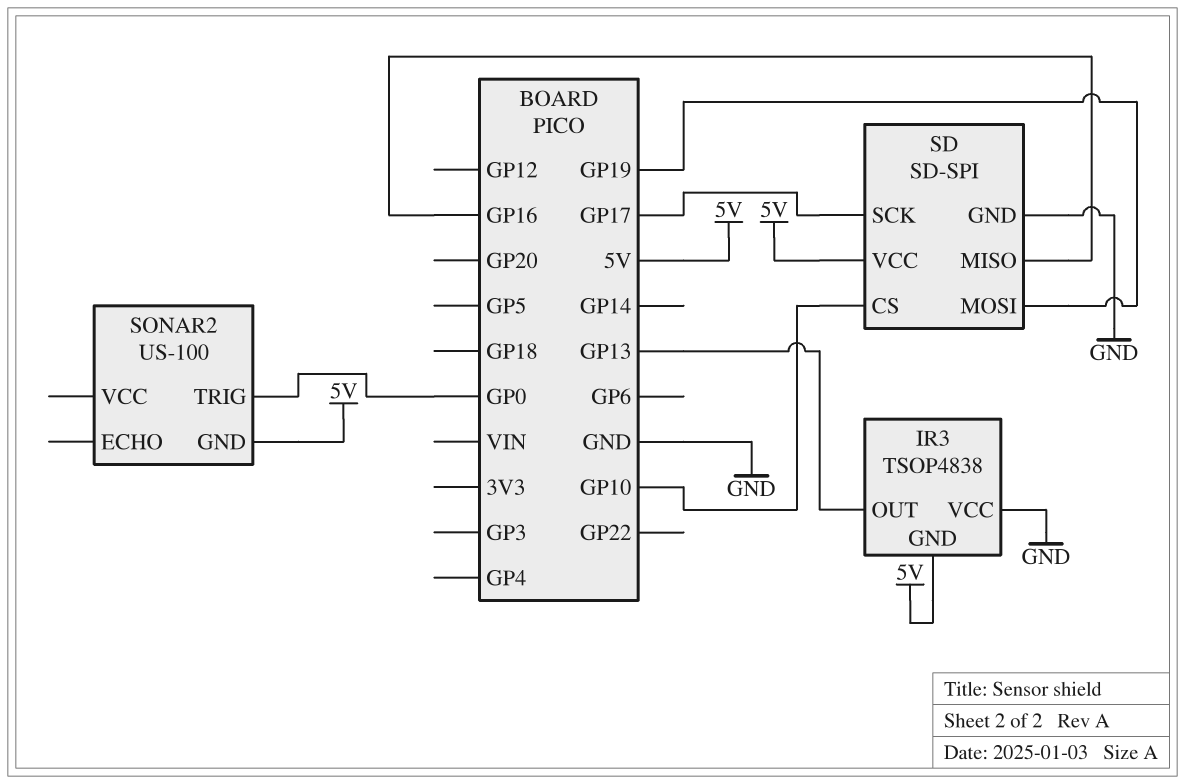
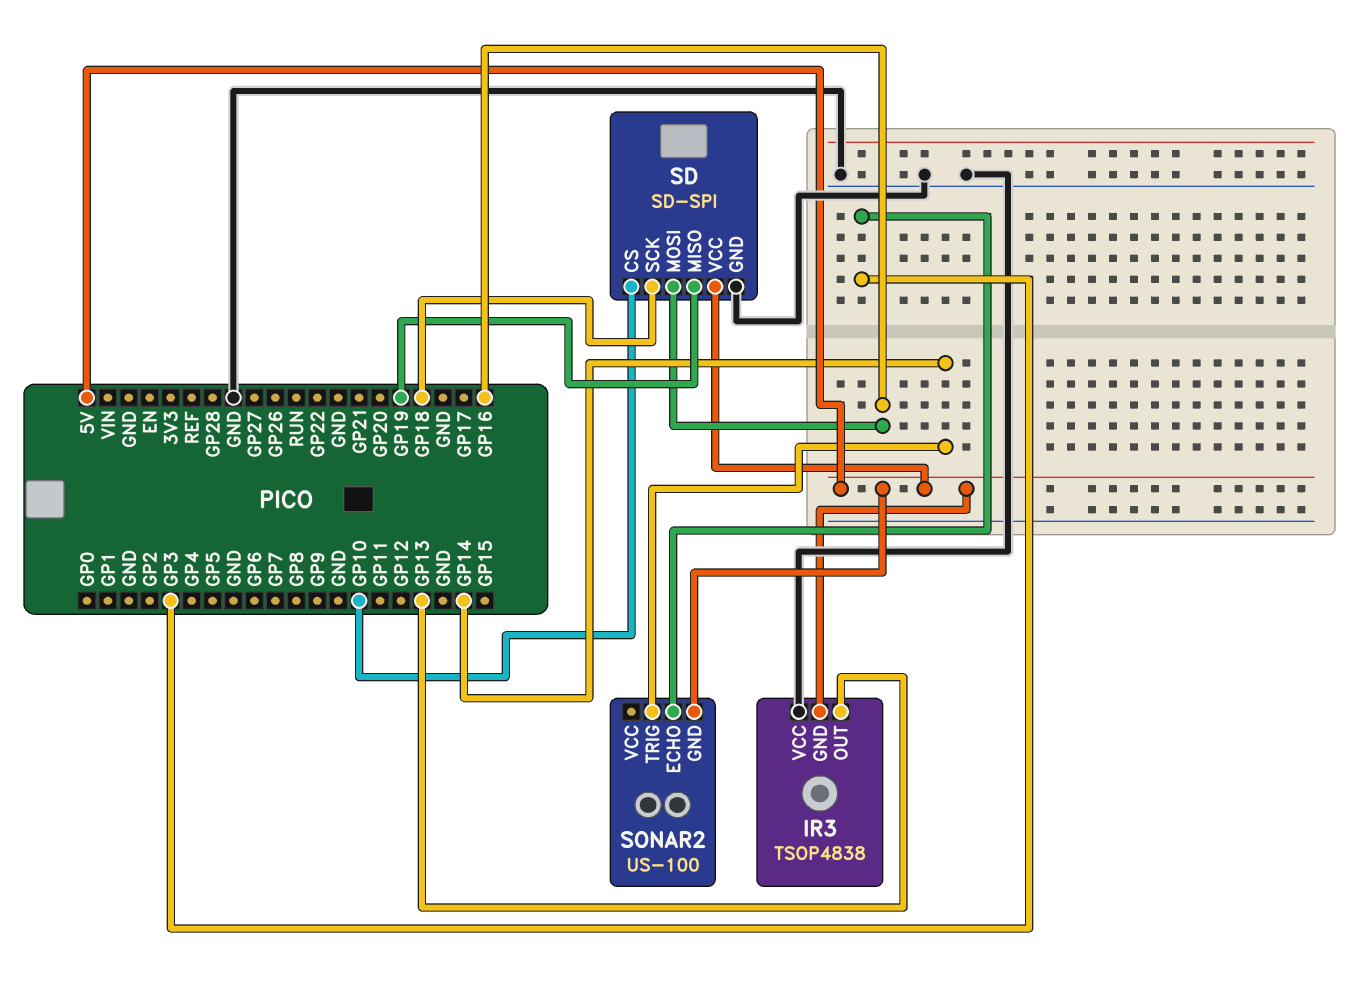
SD pin MISO: GP16 -> GP19
SD pin MOSI: GP19 -> GP16
SD pin SCK: GP17 -> GP18
SONAR2 pin ECHO: none -> GP3
SONAR2 pin TRIG: GP0 -> GP14

